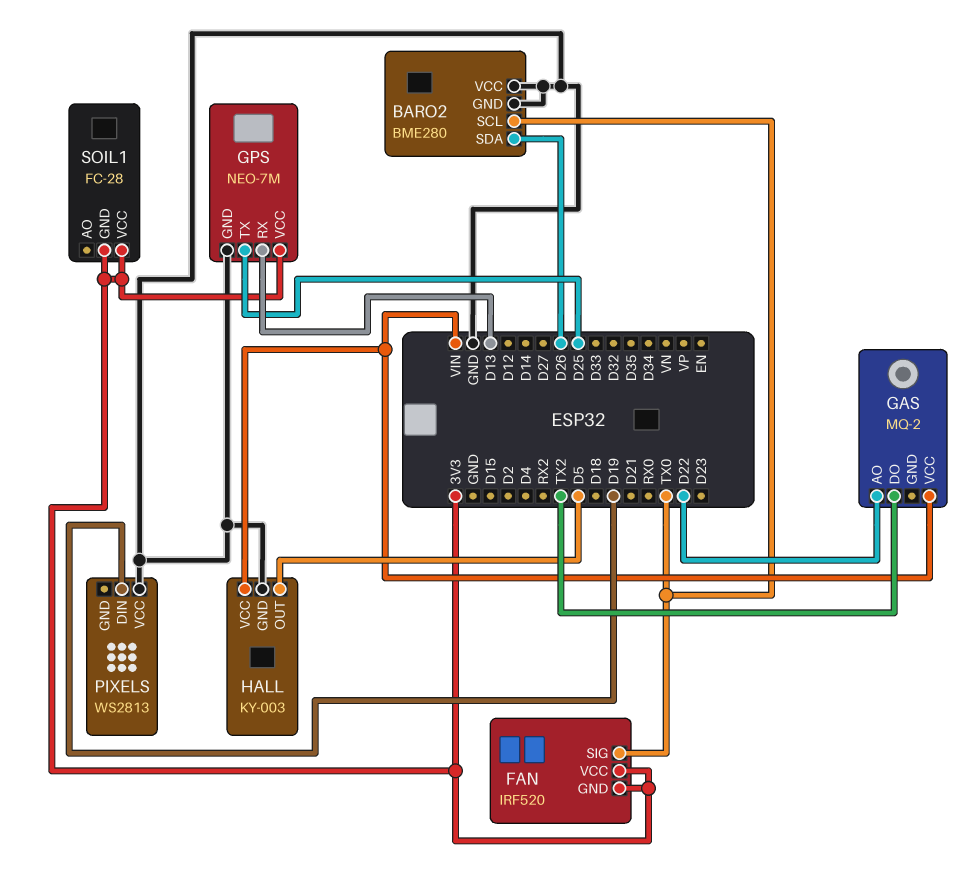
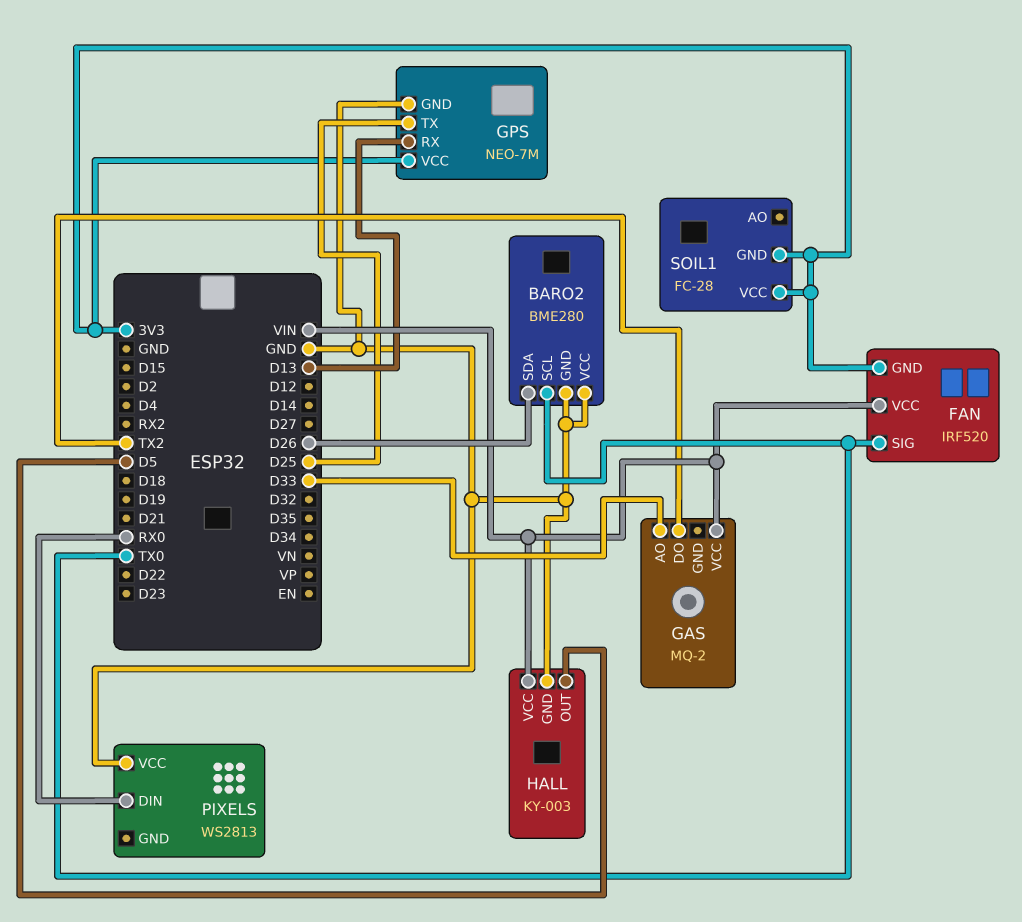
FAN pin VCC: 3V3 -> VIN
GAS pin AO: D22 -> D33
PIXELS pin DIN: D19 -> RX0

